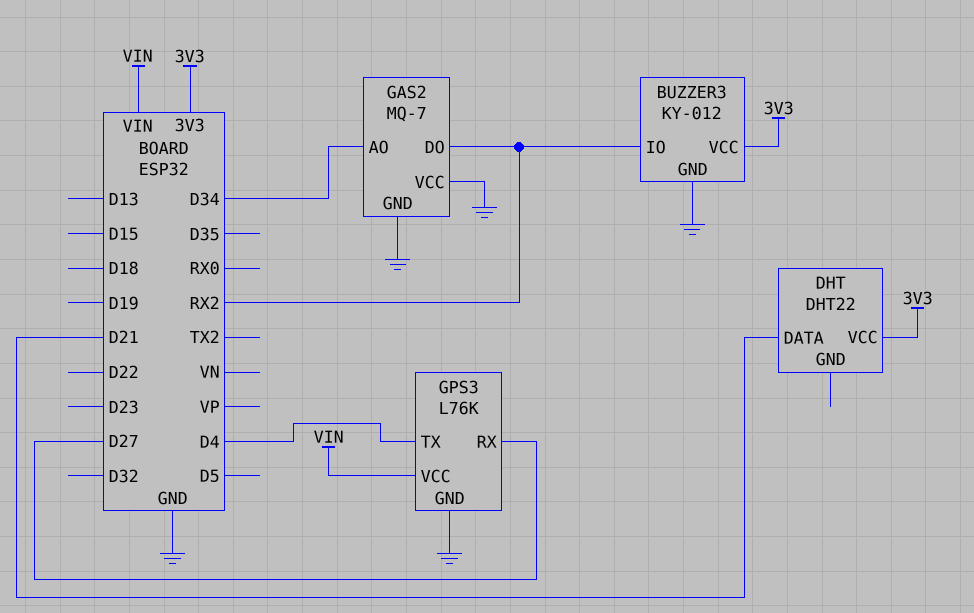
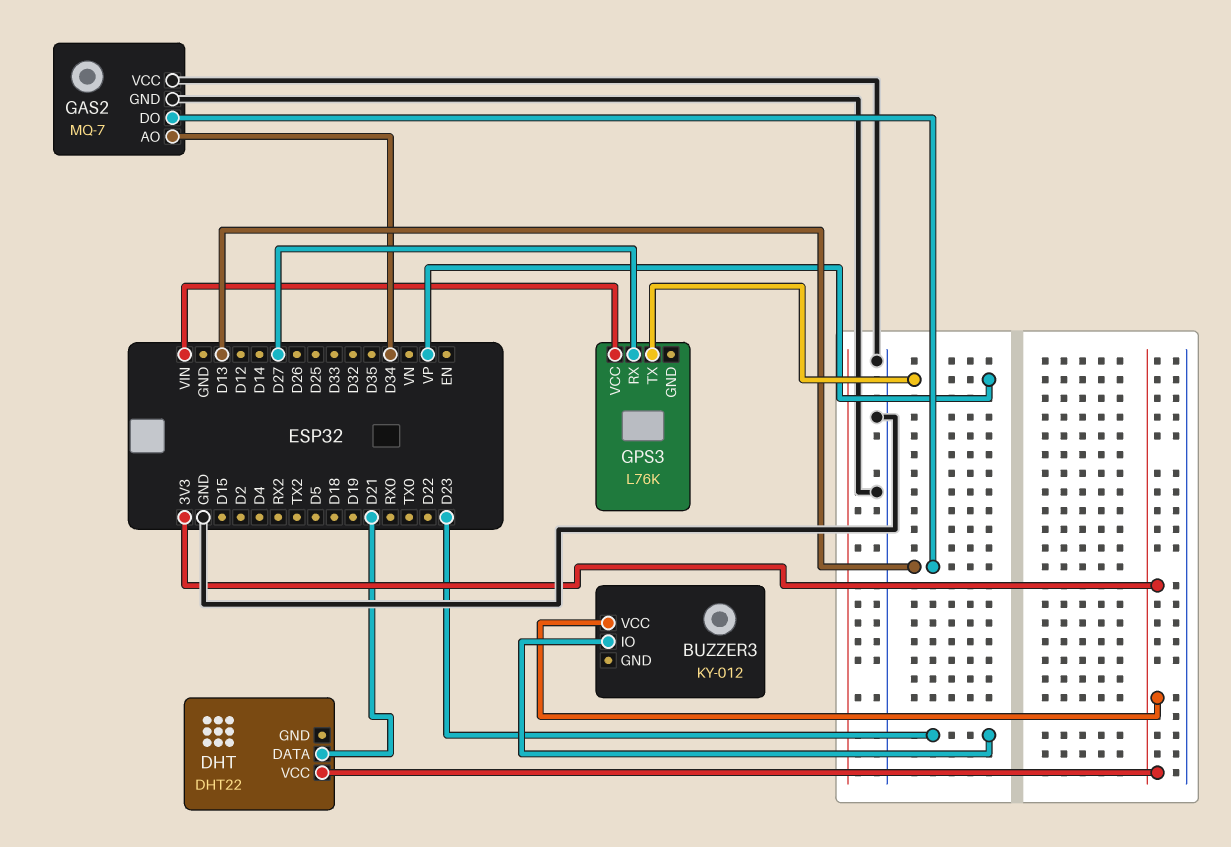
BUZZER3 pin GND: GND -> none
BUZZER3 pin IO: RX2 -> D23
GAS2 pin DO: RX2 -> D13
GPS3 pin GND: GND -> none
GPS3 pin TX: D4 -> VP

